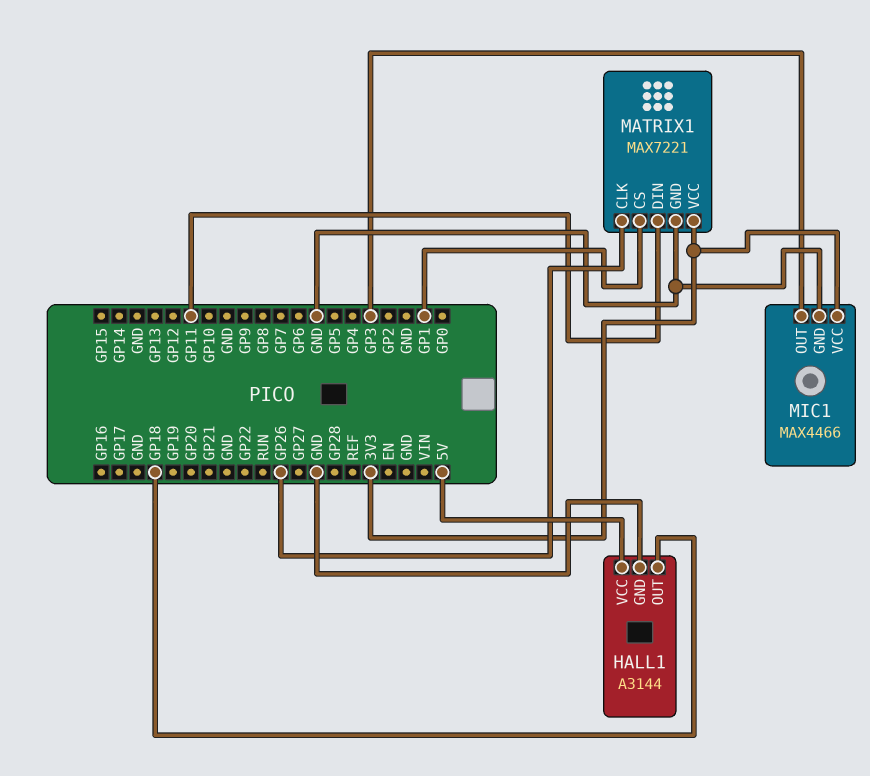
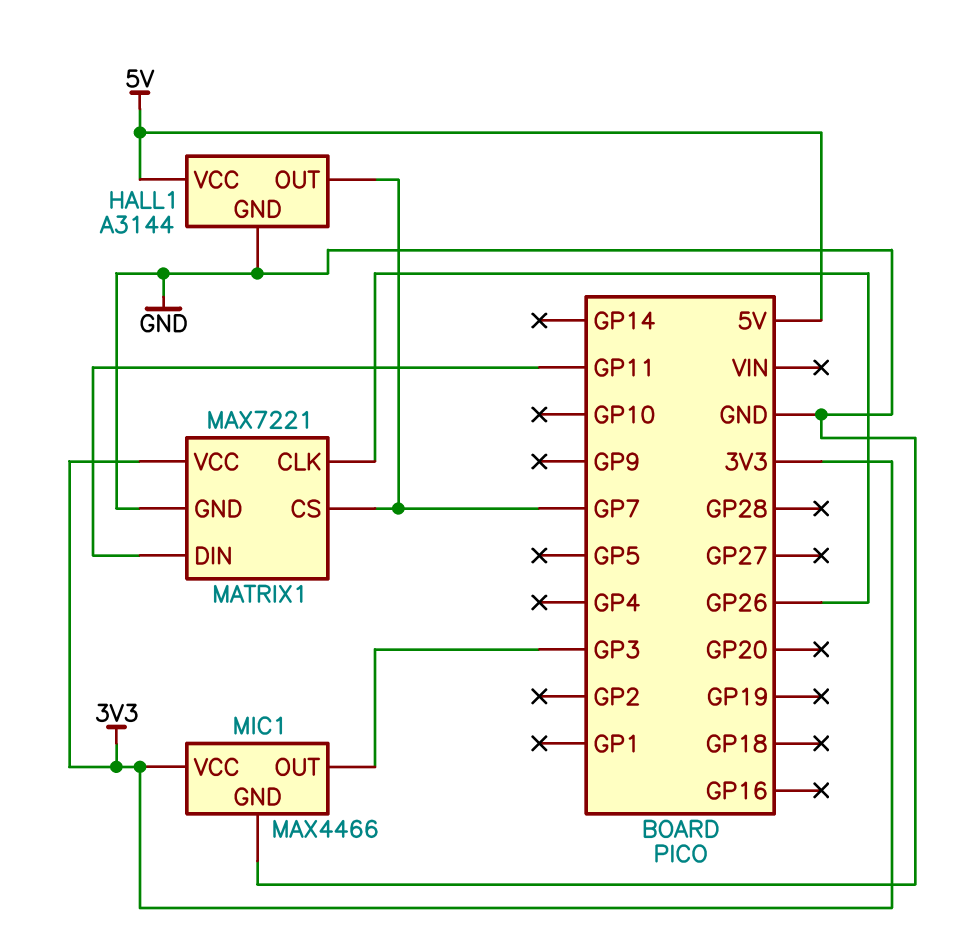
HALL1 pin OUT: GP18 -> GP7
MATRIX1 pin CS: GP1 -> GP7

